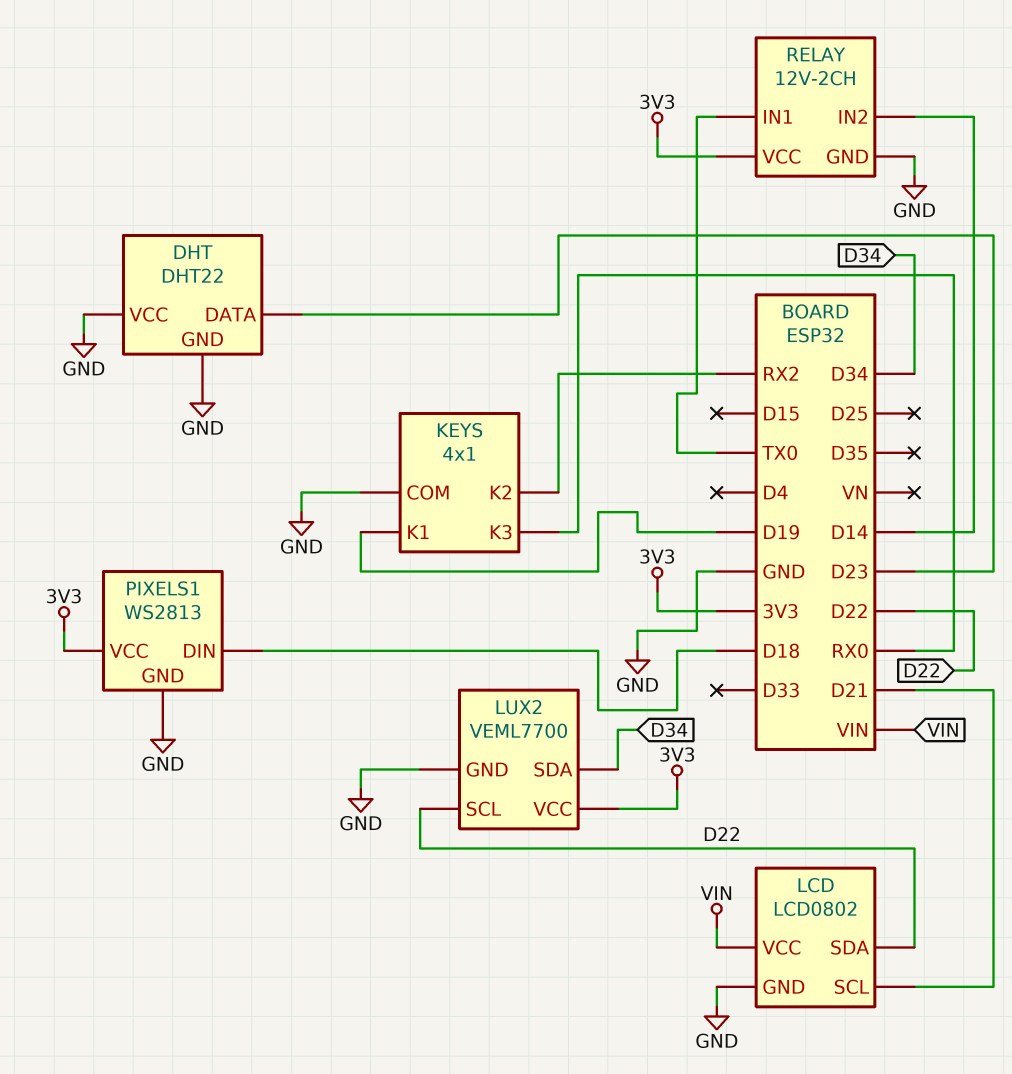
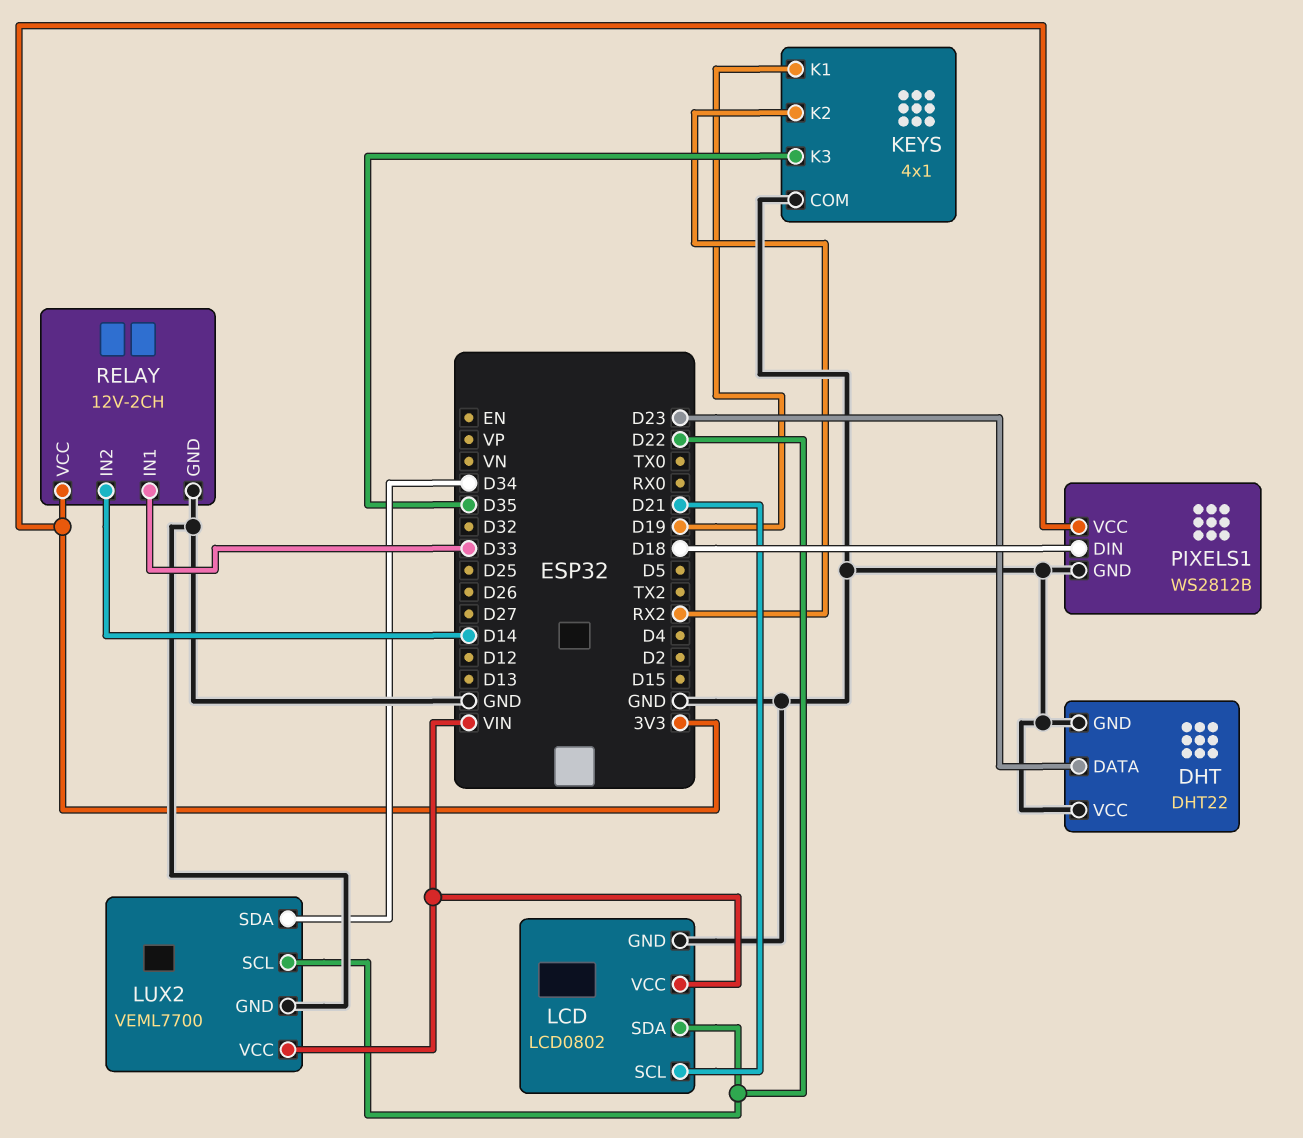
KEYS pin K3: RX0 -> D35
LUX2 pin VCC: 3V3 -> VIN
PIXELS1: WS2813 -> WS2812B
RELAY pin IN1: TX0 -> D33

